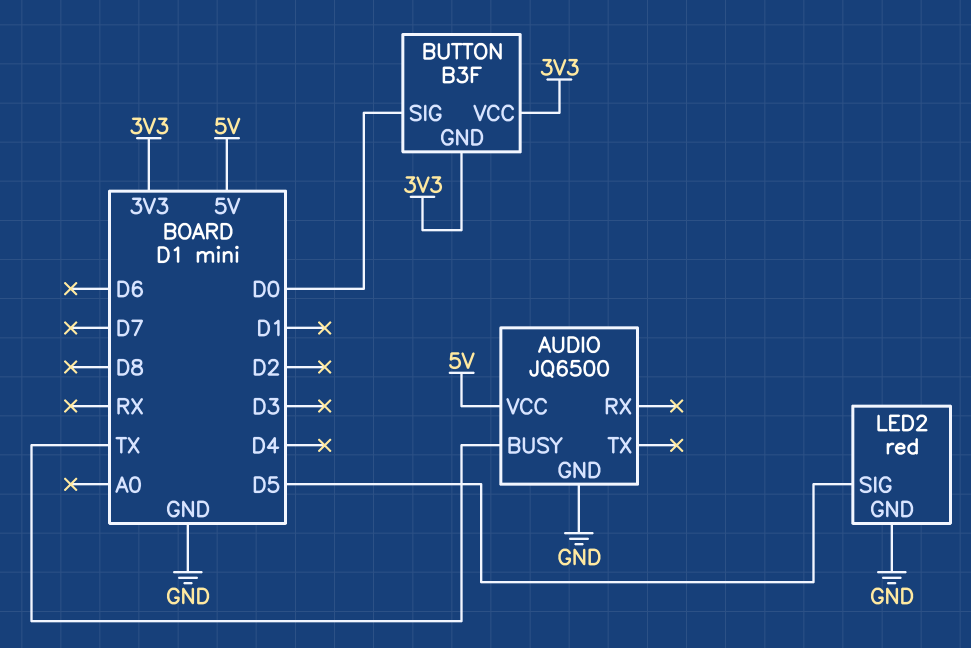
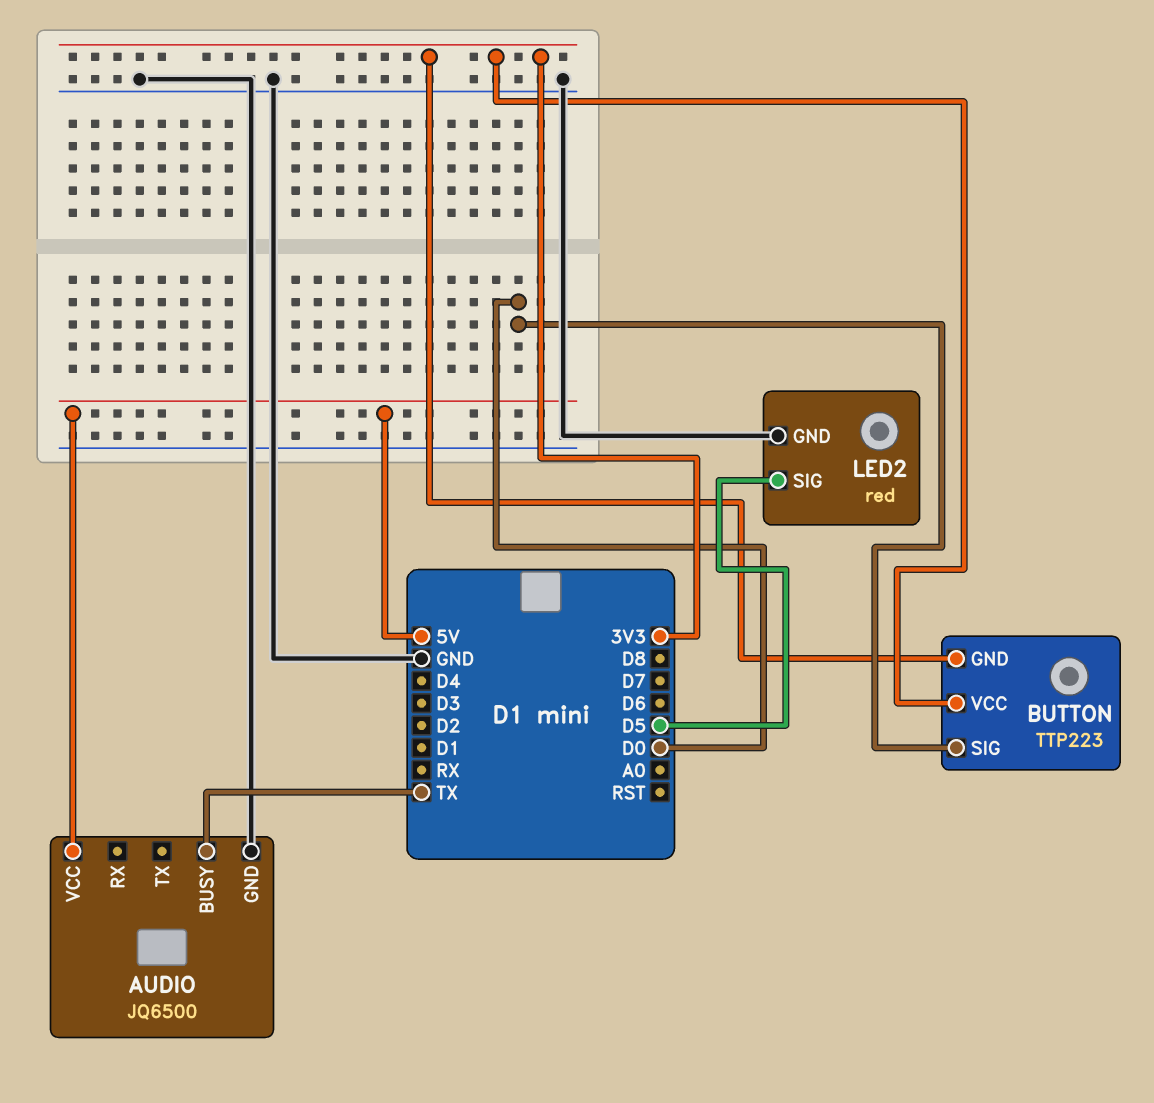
BUTTON: B3F -> TTP223

